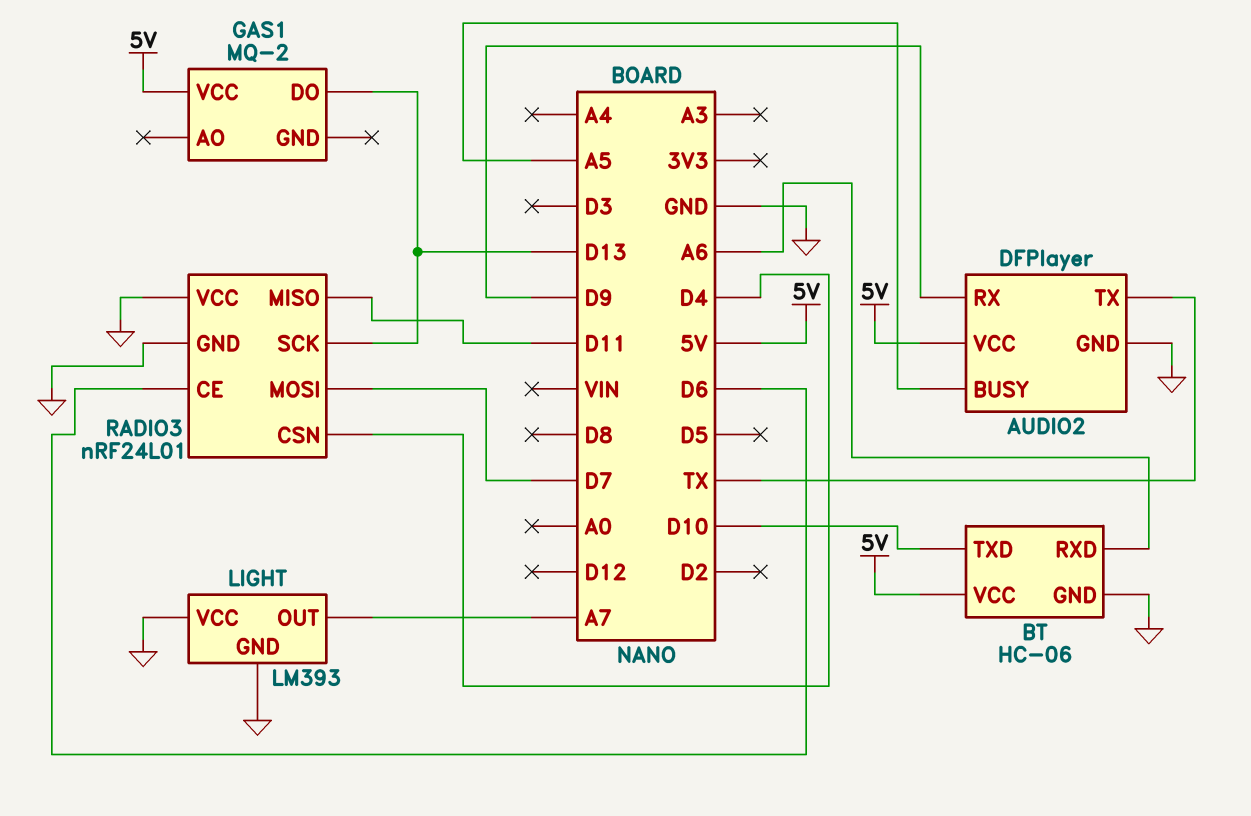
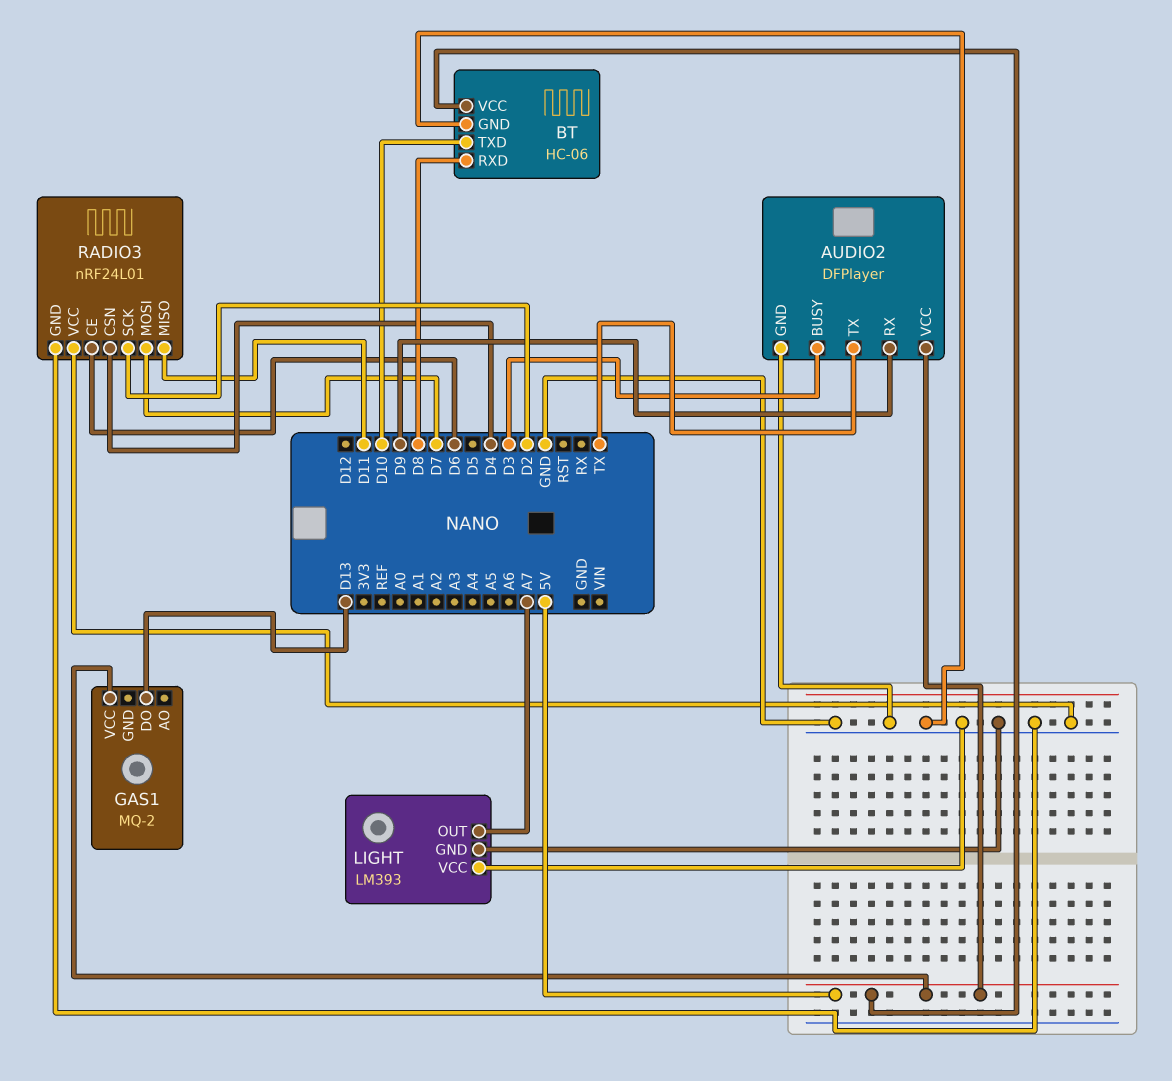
AUDIO2 pin BUSY: A5 -> D3
BT pin RXD: A6 -> D8
RADIO3 pin SCK: D13 -> D2

